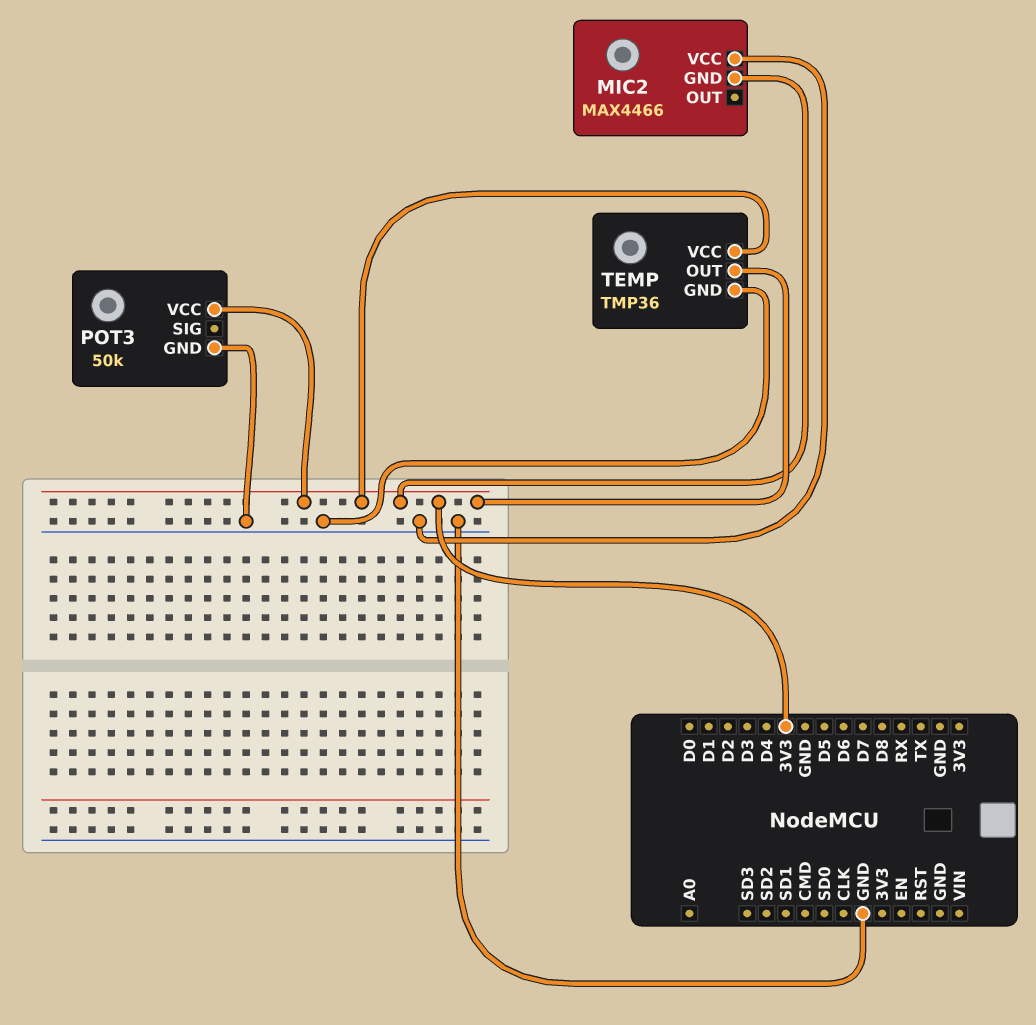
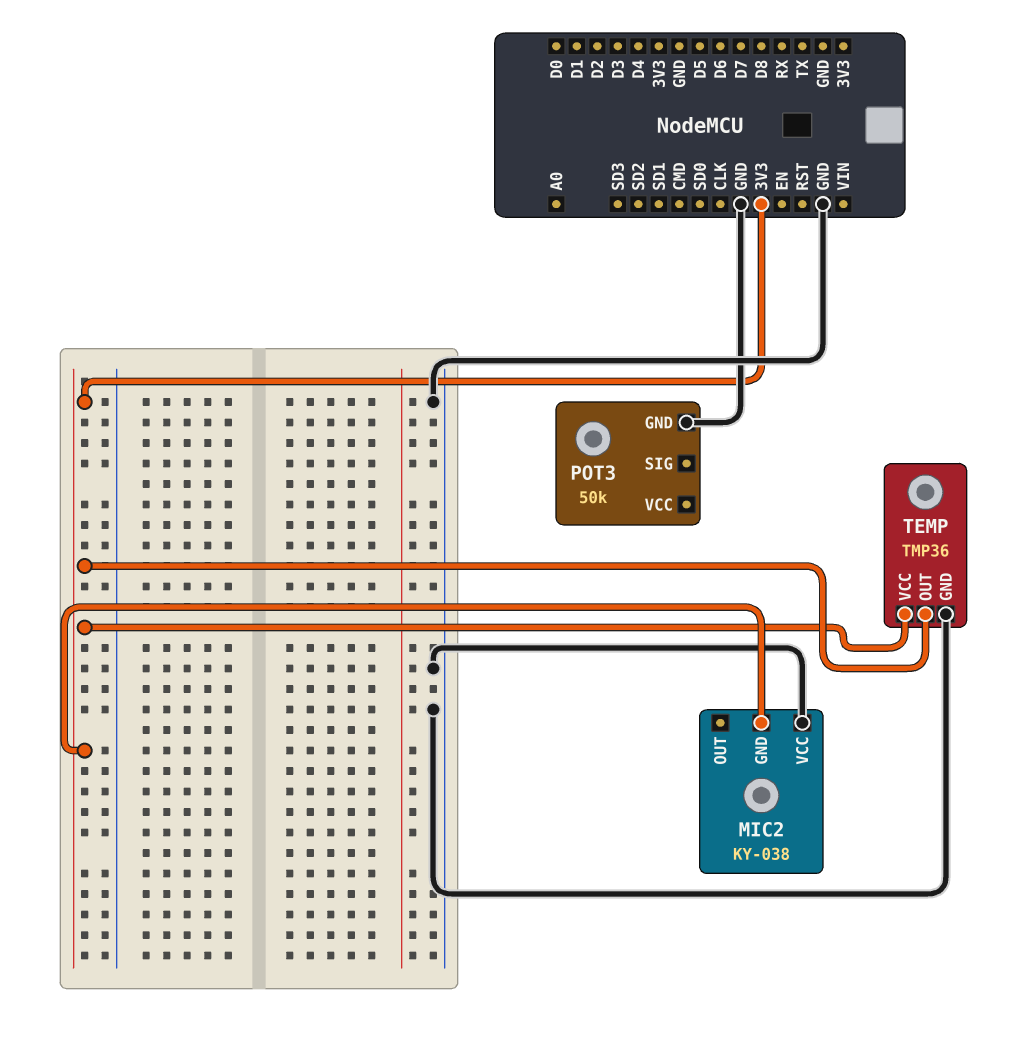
MIC2: MAX4466 -> KY-038
POT3 pin VCC: 3V3 -> none

